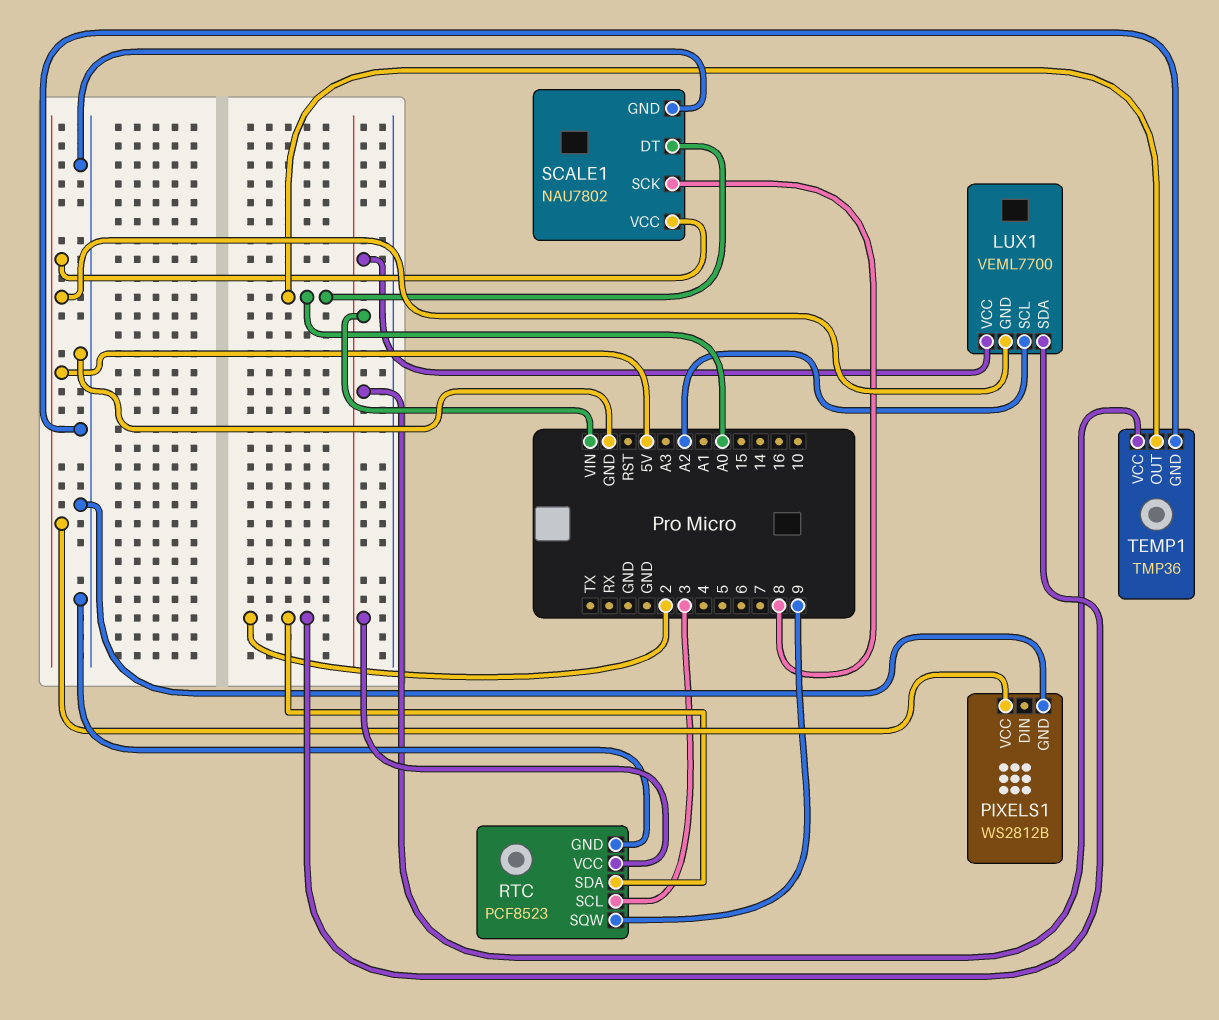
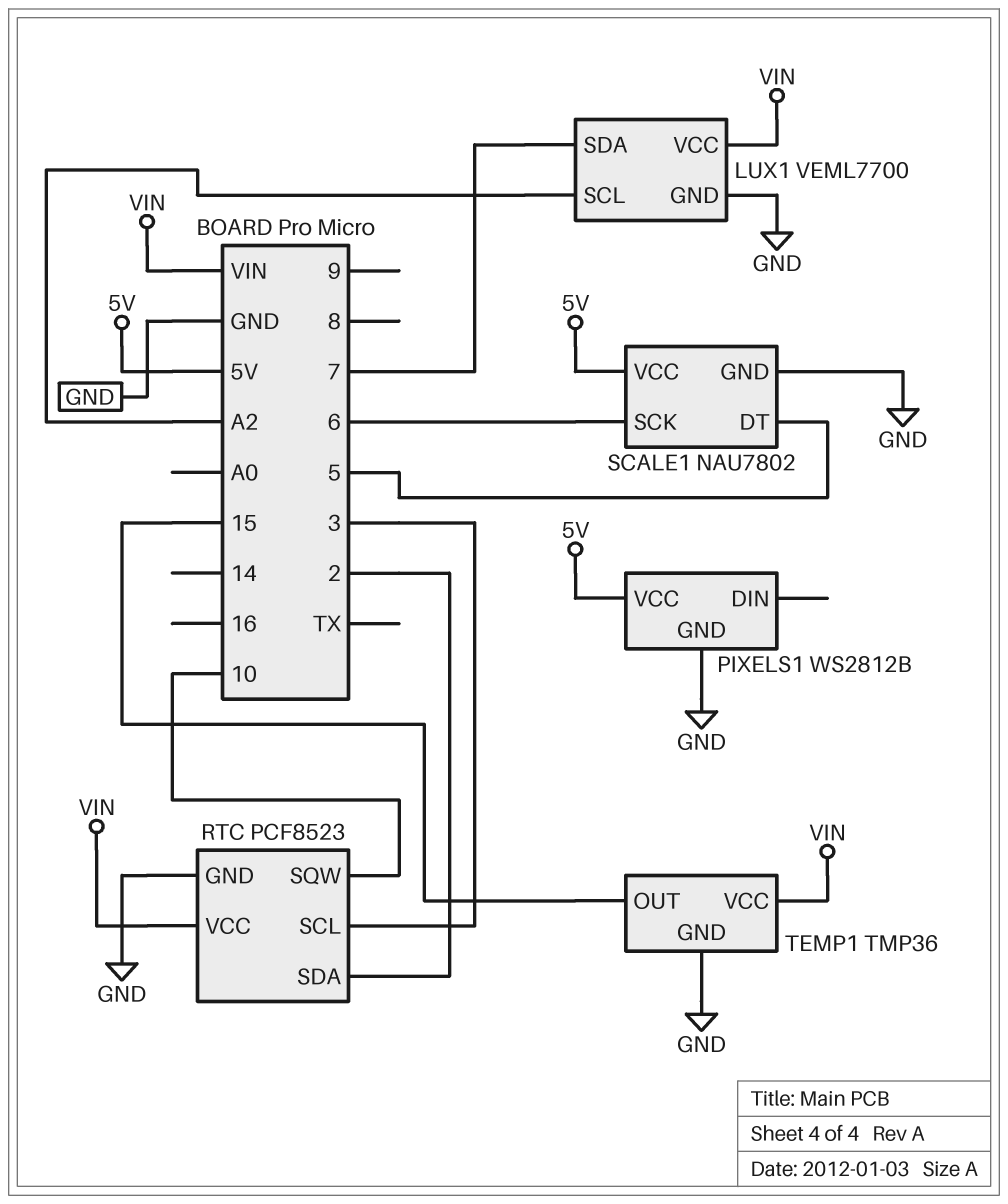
LUX1 pin GND: 5V -> GND
LUX1 pin SDA: 2 -> 7
RTC pin SQW: 9 -> 10
SCALE1 pin DT: A0 -> 5
SCALE1 pin SCK: 8 -> 6
TEMP1 pin OUT: A0 -> 15

